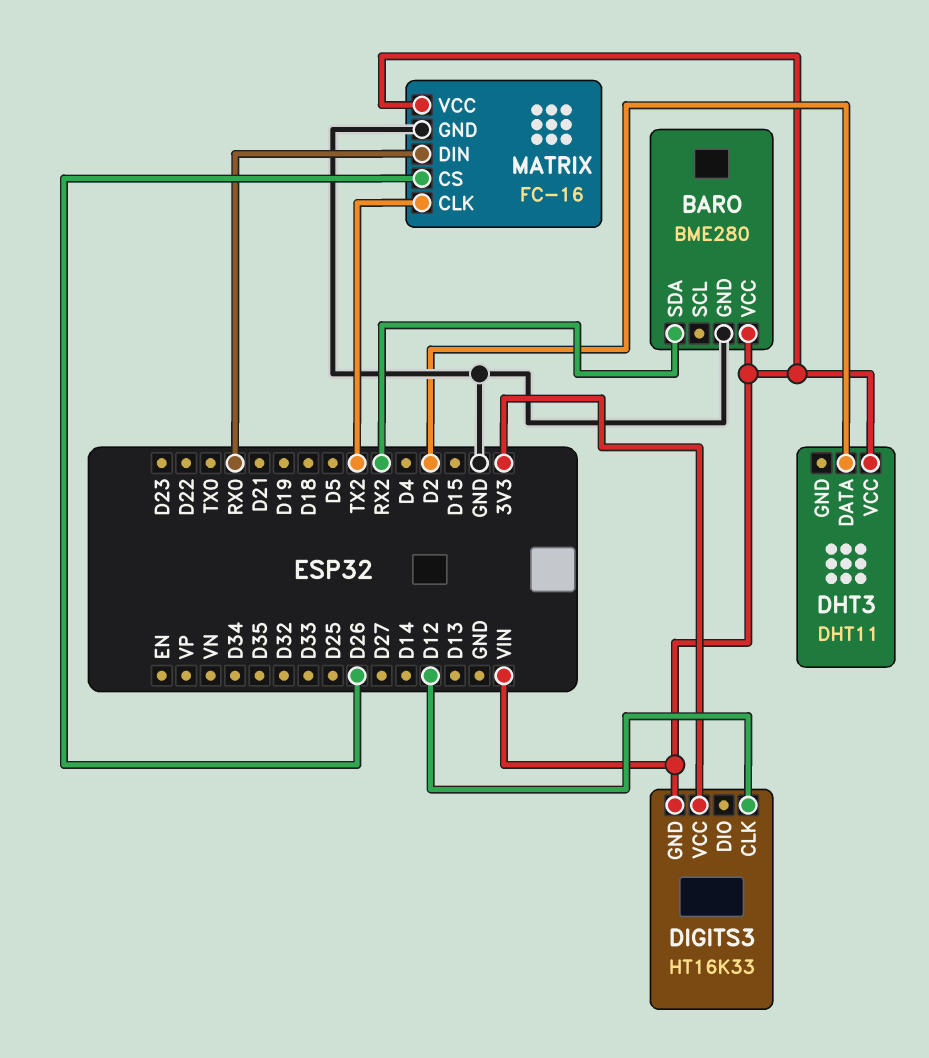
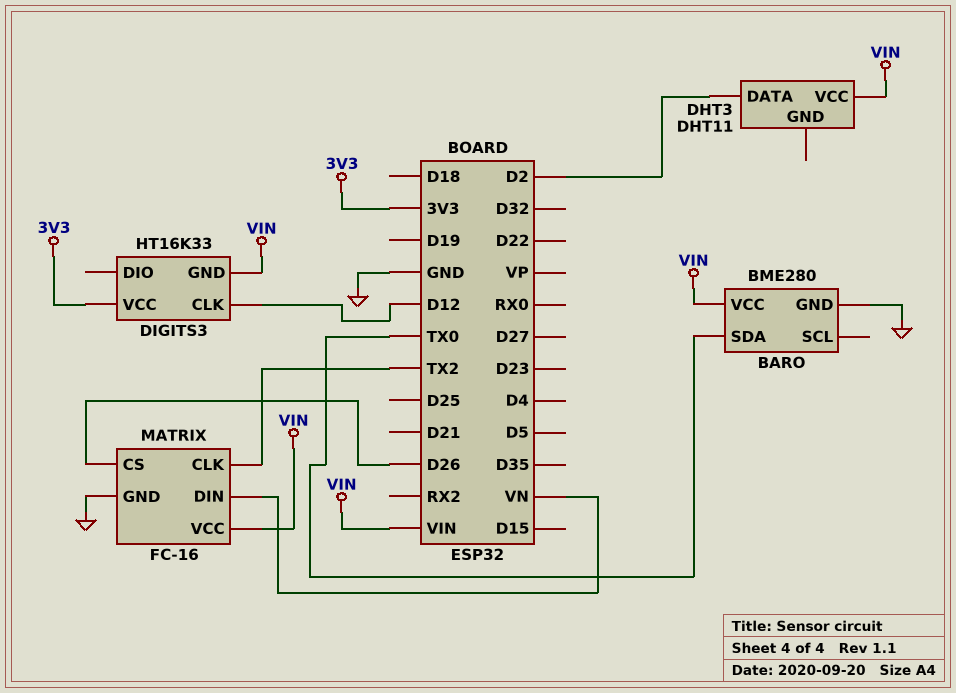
BARO pin SDA: RX2 -> TX0
MATRIX pin DIN: RX0 -> VN

